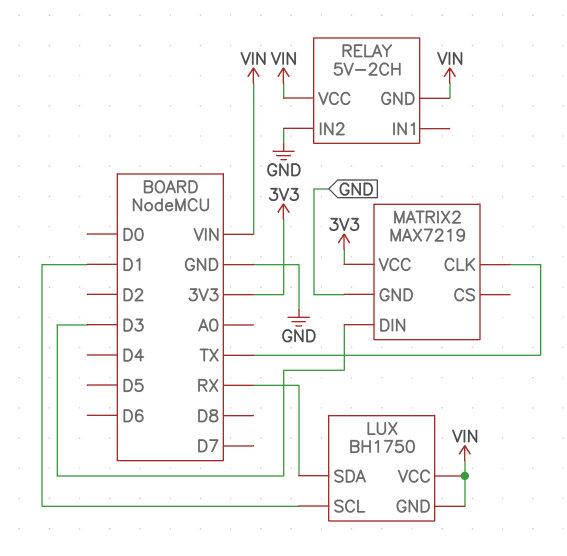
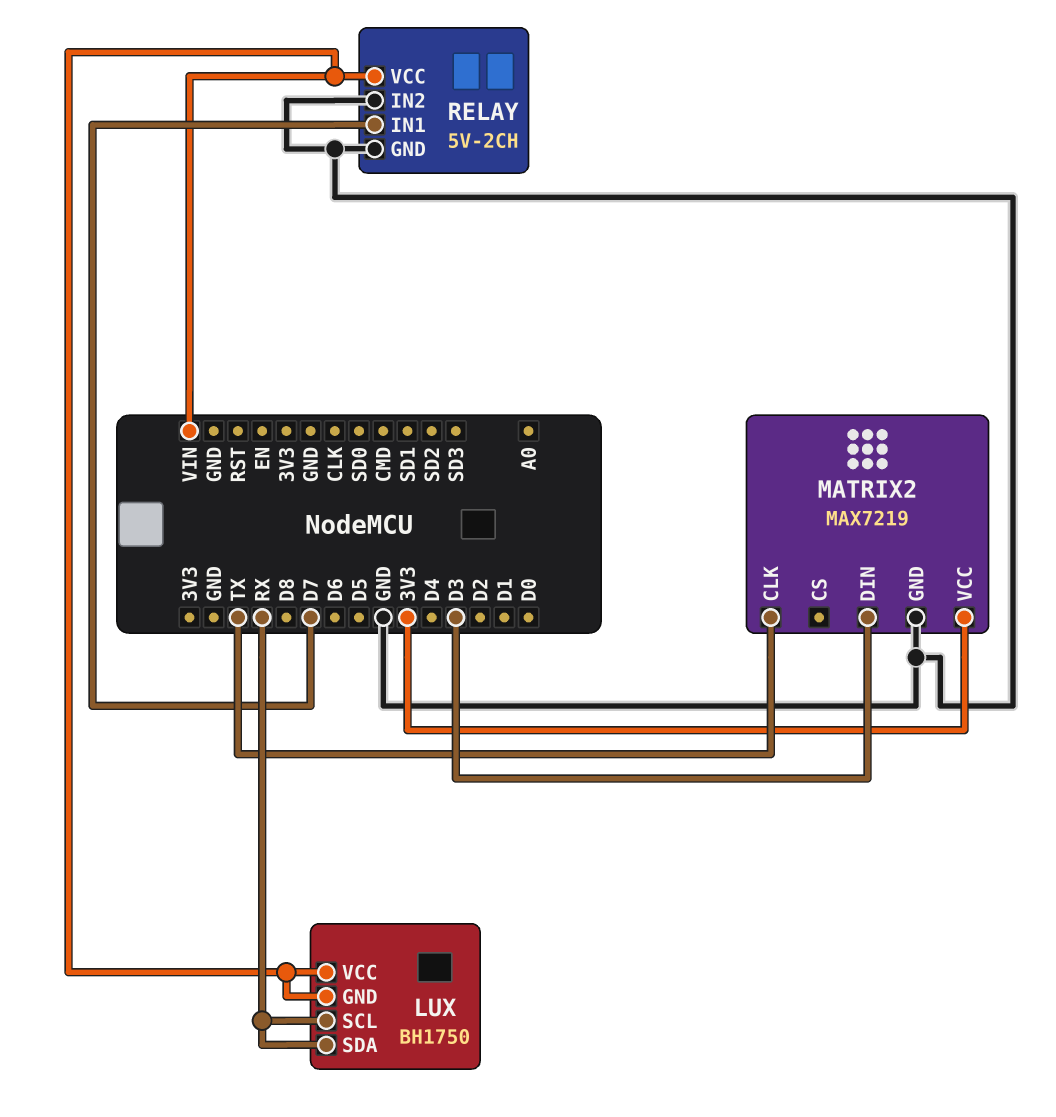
LUX pin SCL: D1 -> RX
RELAY pin GND: VIN -> GND
RELAY pin IN1: none -> D7

